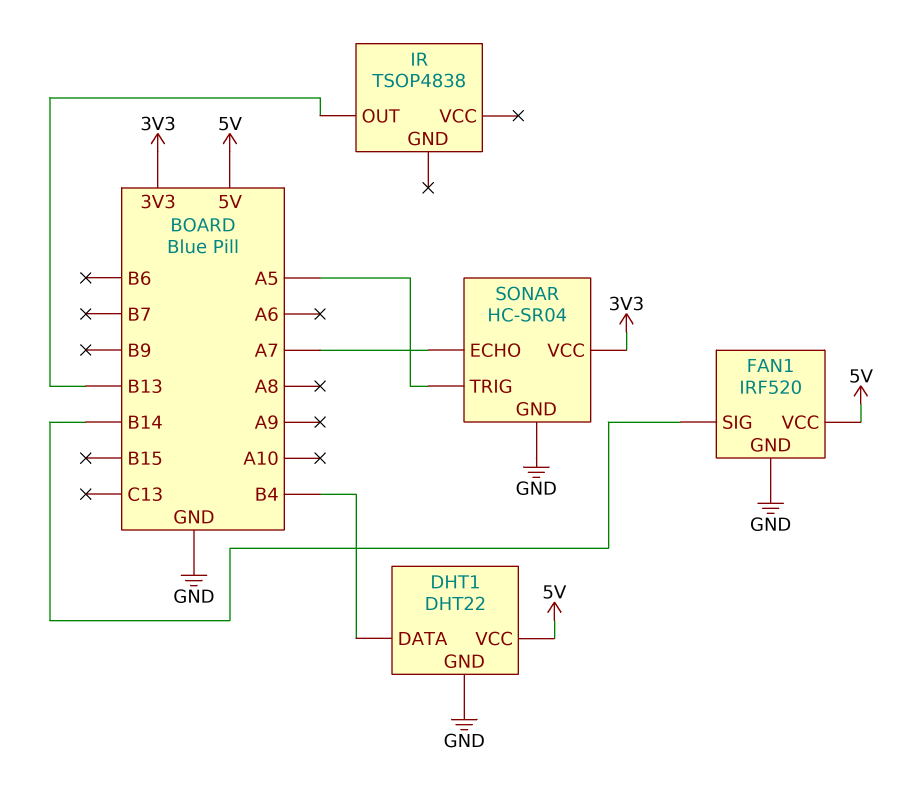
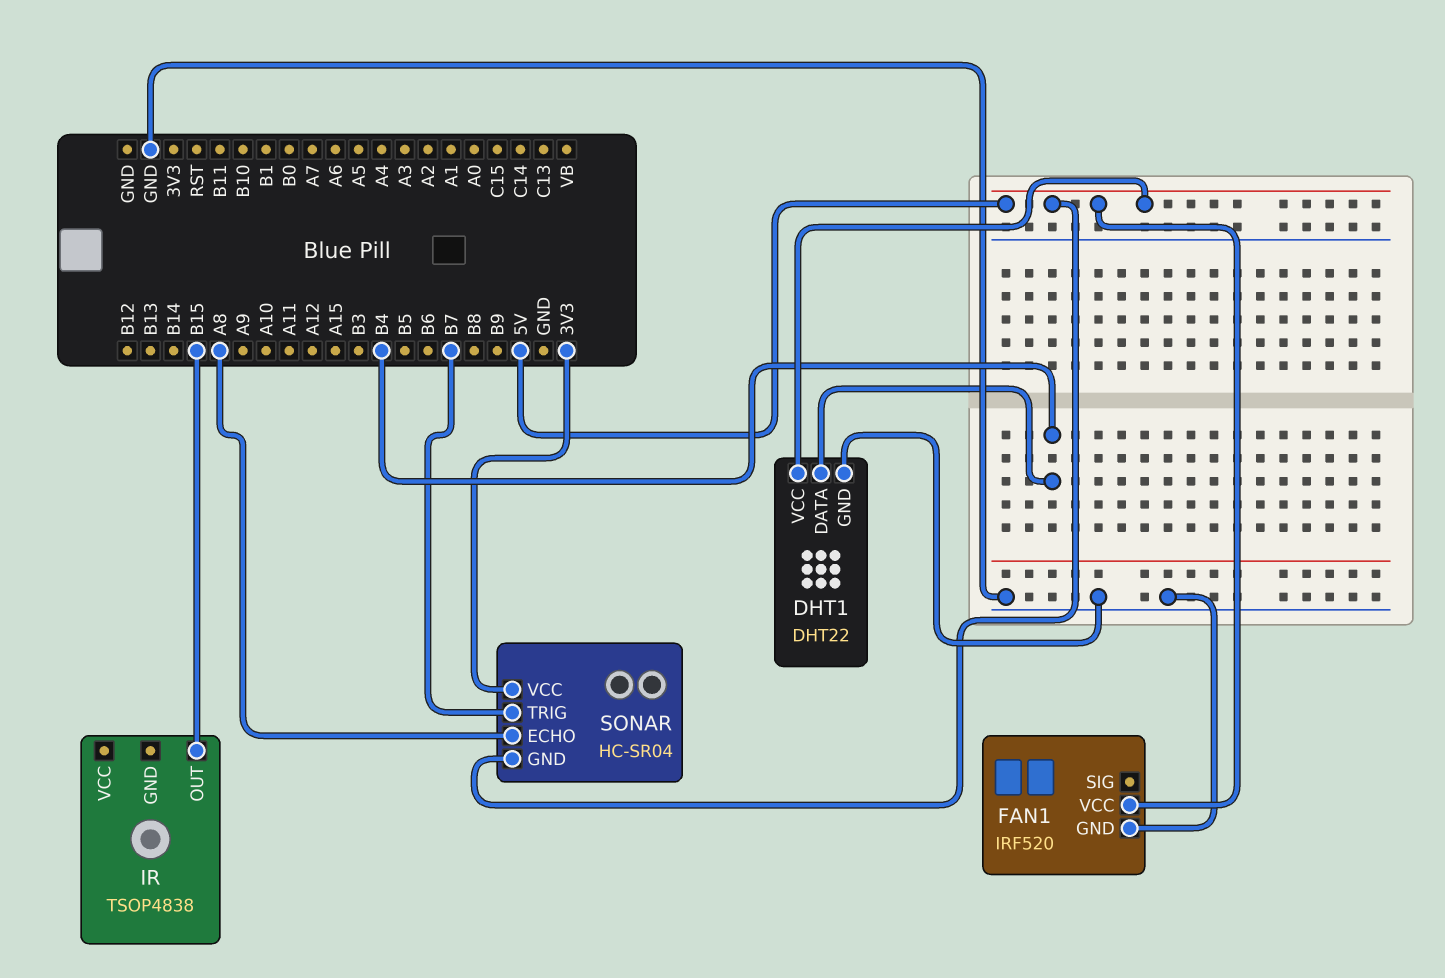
FAN1 pin SIG: B14 -> none
IR pin OUT: B13 -> B15
SONAR pin ECHO: A7 -> A8
SONAR pin GND: GND -> 5V
SONAR pin TRIG: A5 -> B7

